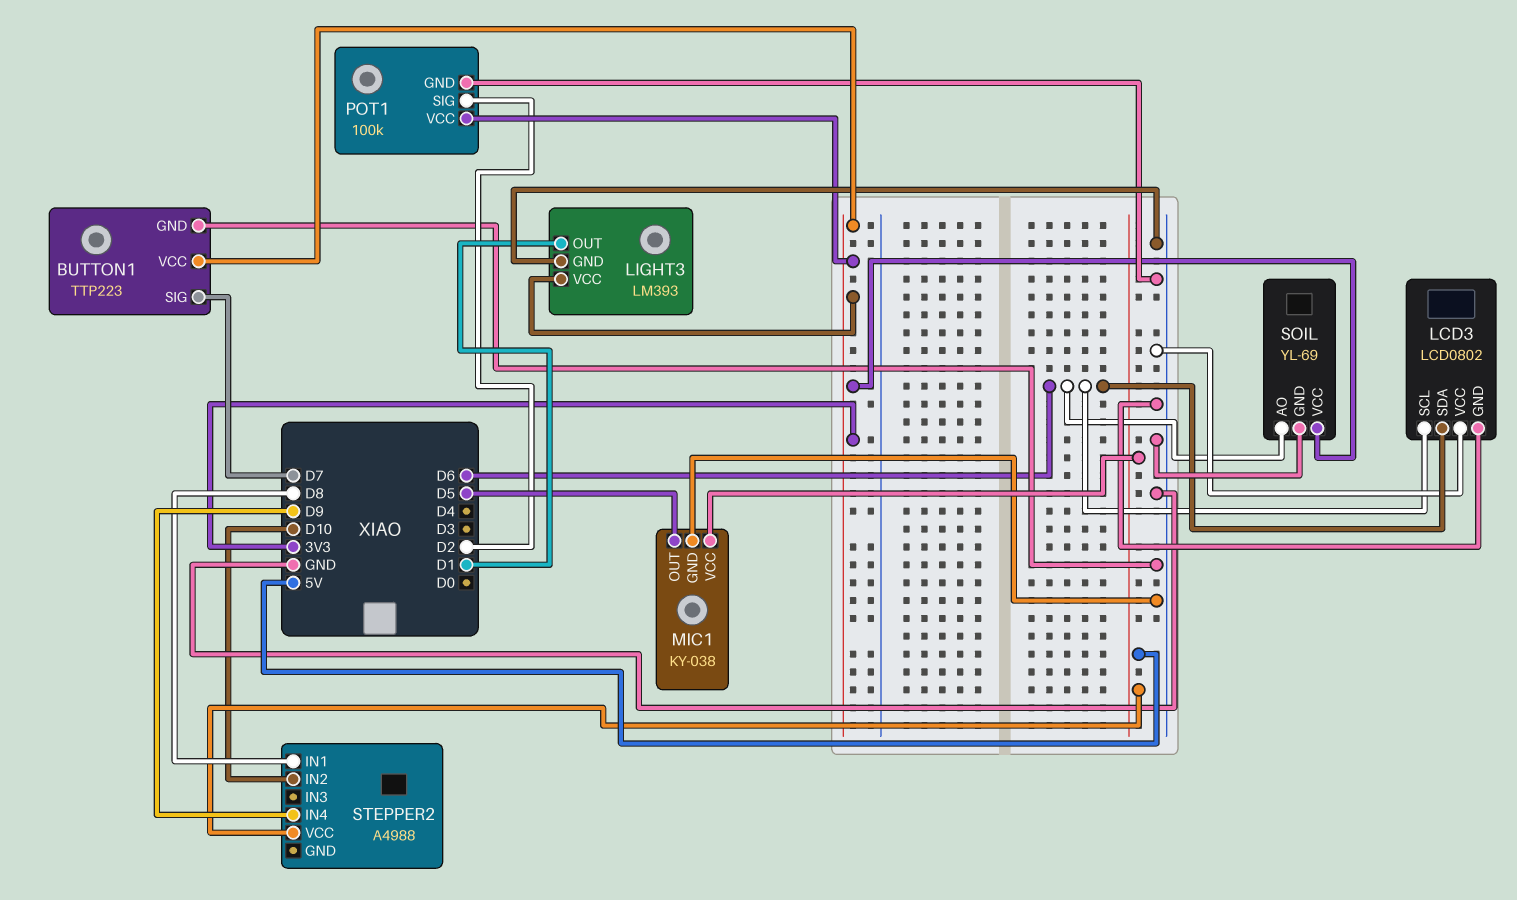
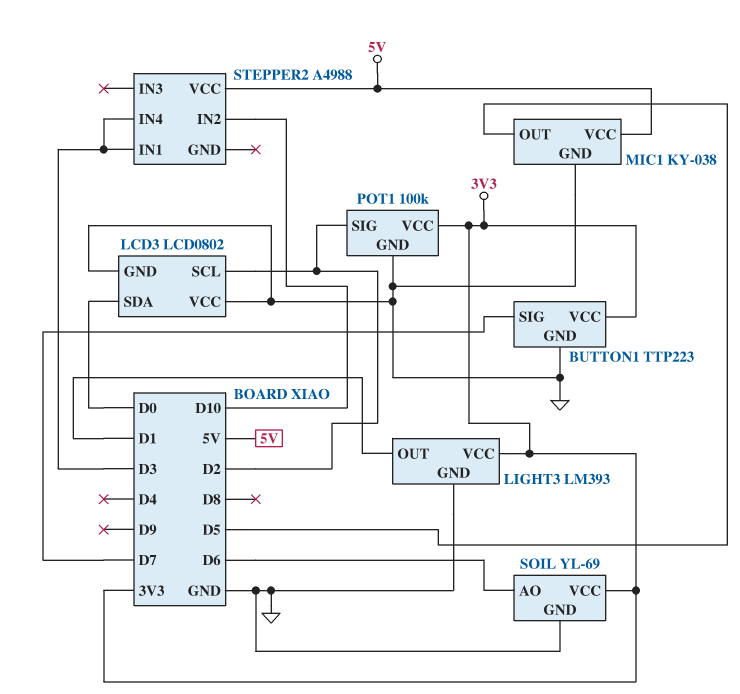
LCD3 pin SCL: D6 -> D2
LCD3 pin SDA: D6 -> D0
STEPPER2 pin IN1: D8 -> D3
STEPPER2 pin IN4: D9 -> D3

